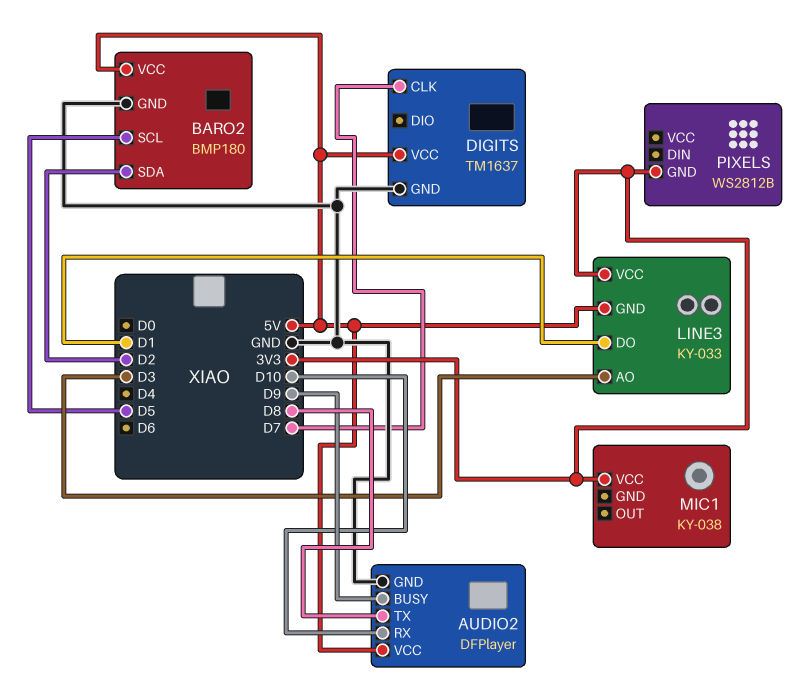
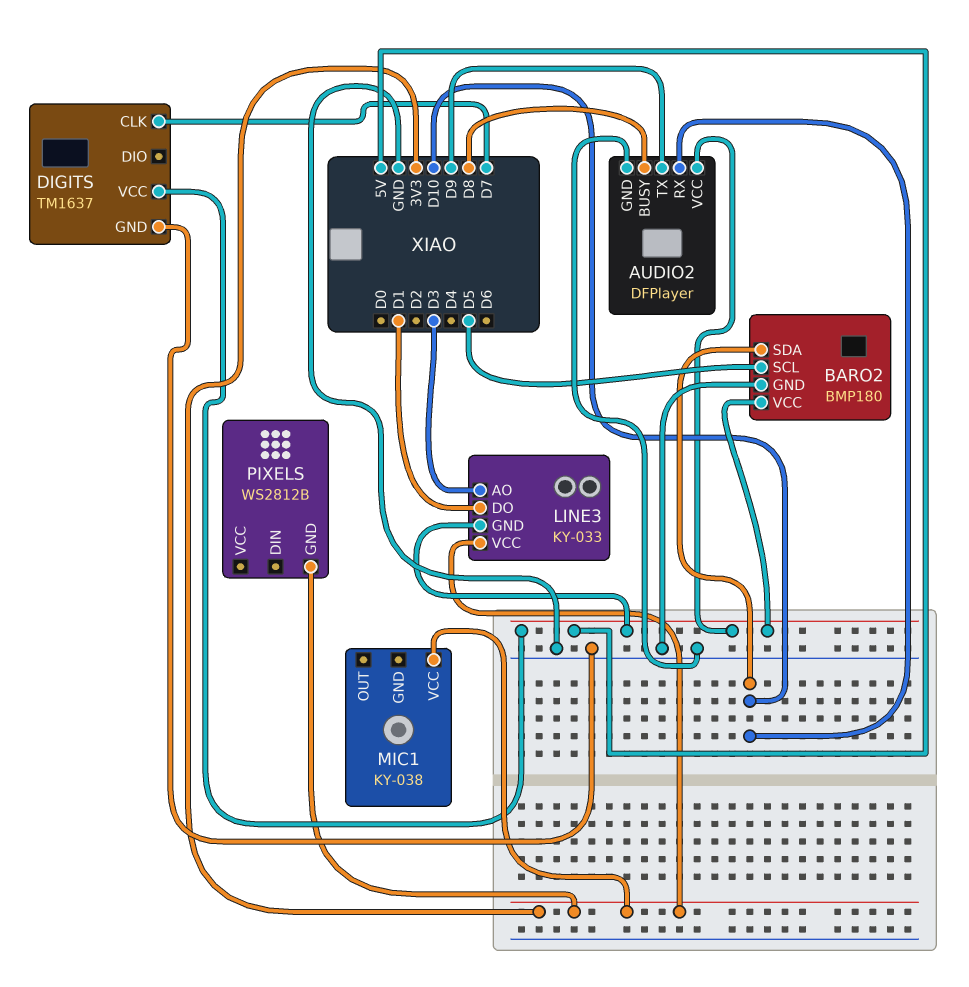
AUDIO2 pin BUSY: D9 -> D8
AUDIO2 pin TX: D8 -> D9
BARO2 pin SDA: D2 -> D10

